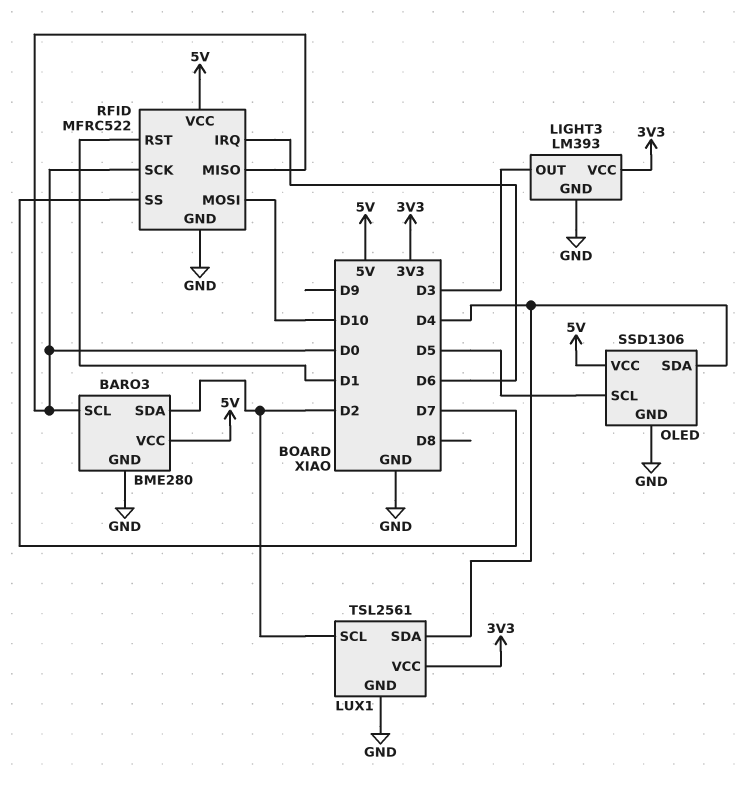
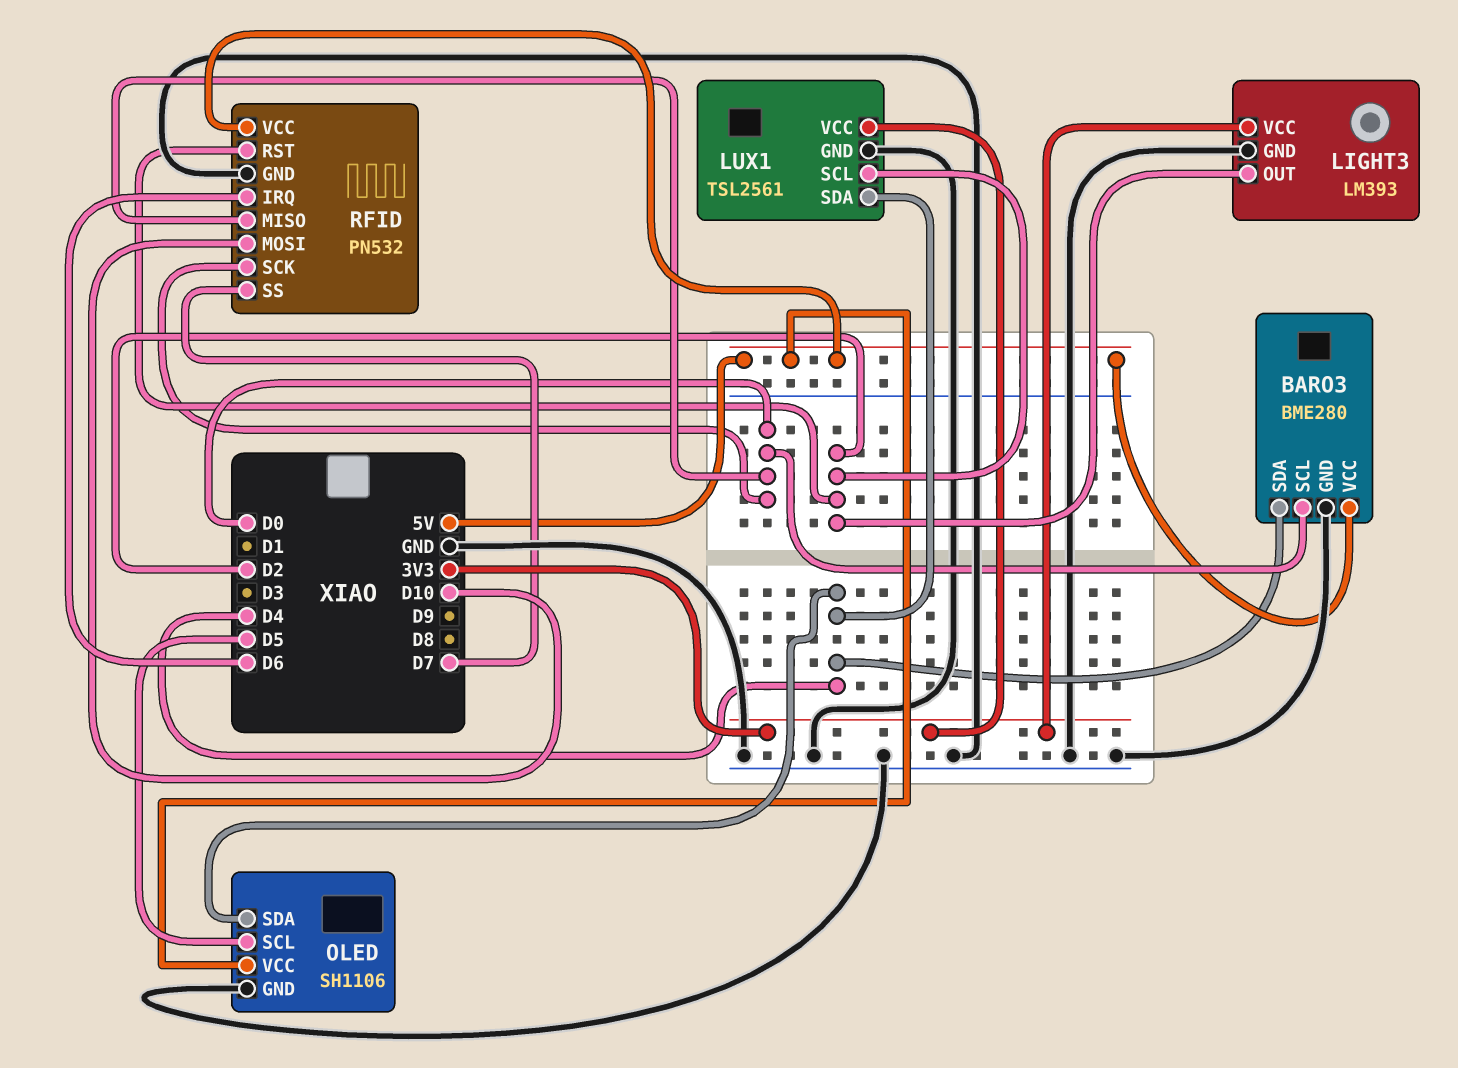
BARO3 pin SDA: D2 -> D4
LIGHT3 pin OUT: D3 -> D2
OLED: SSD1306 -> SH1106
RFID: MFRC522 -> PN532
RFID pin RST: D1 -> D2

